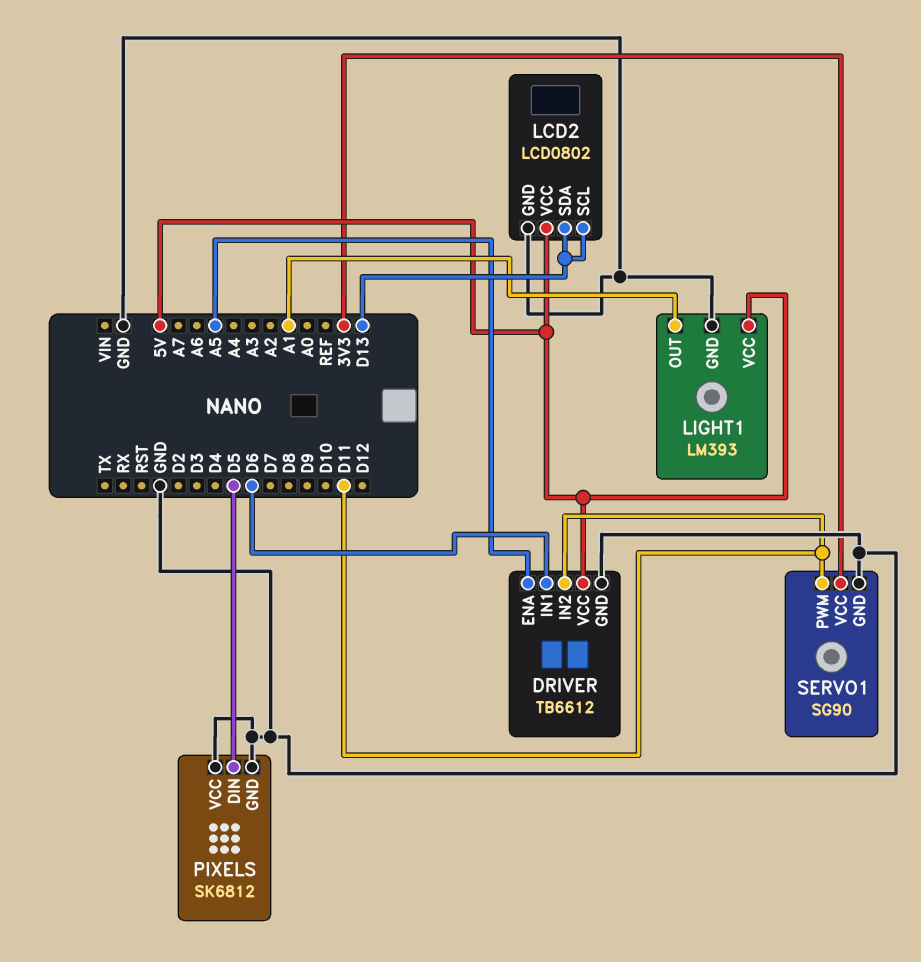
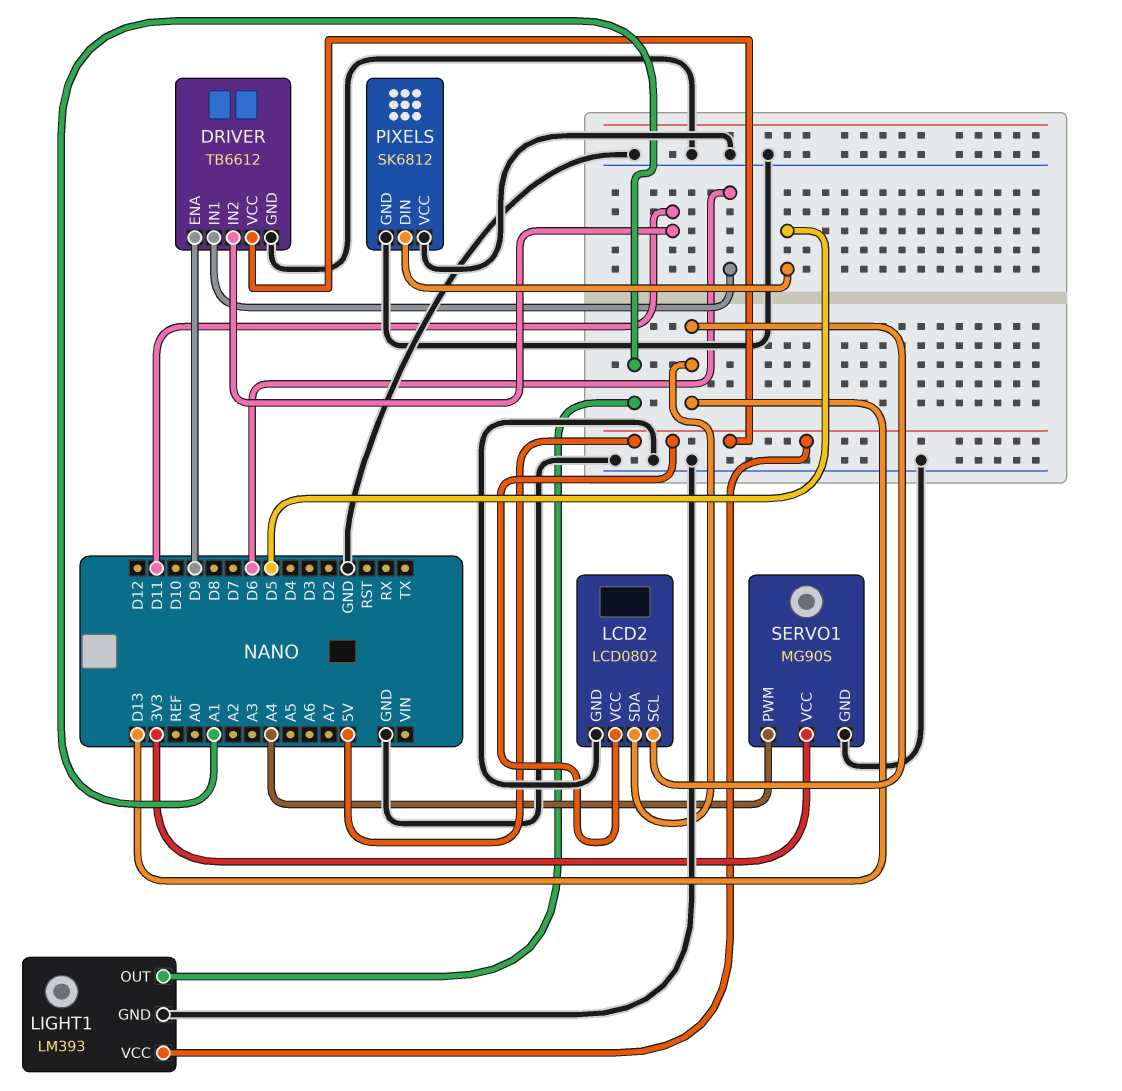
DRIVER pin ENA: A5 -> D9
SERVO1: SG90 -> MG90S
SERVO1 pin PWM: D11 -> A4

